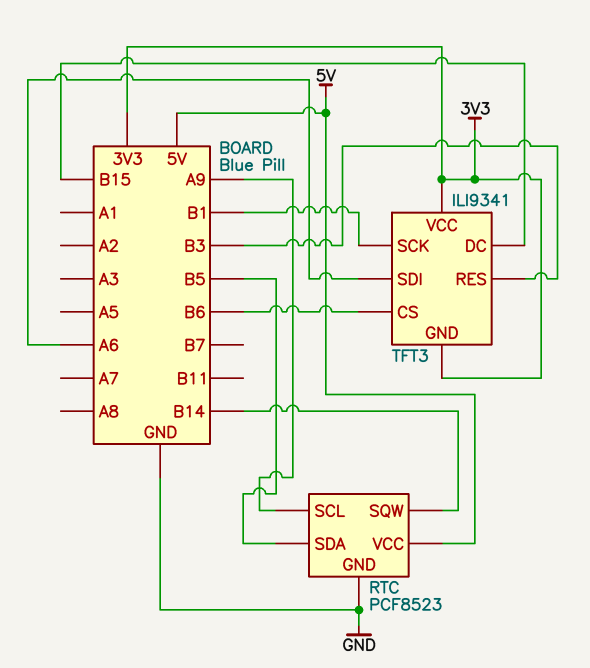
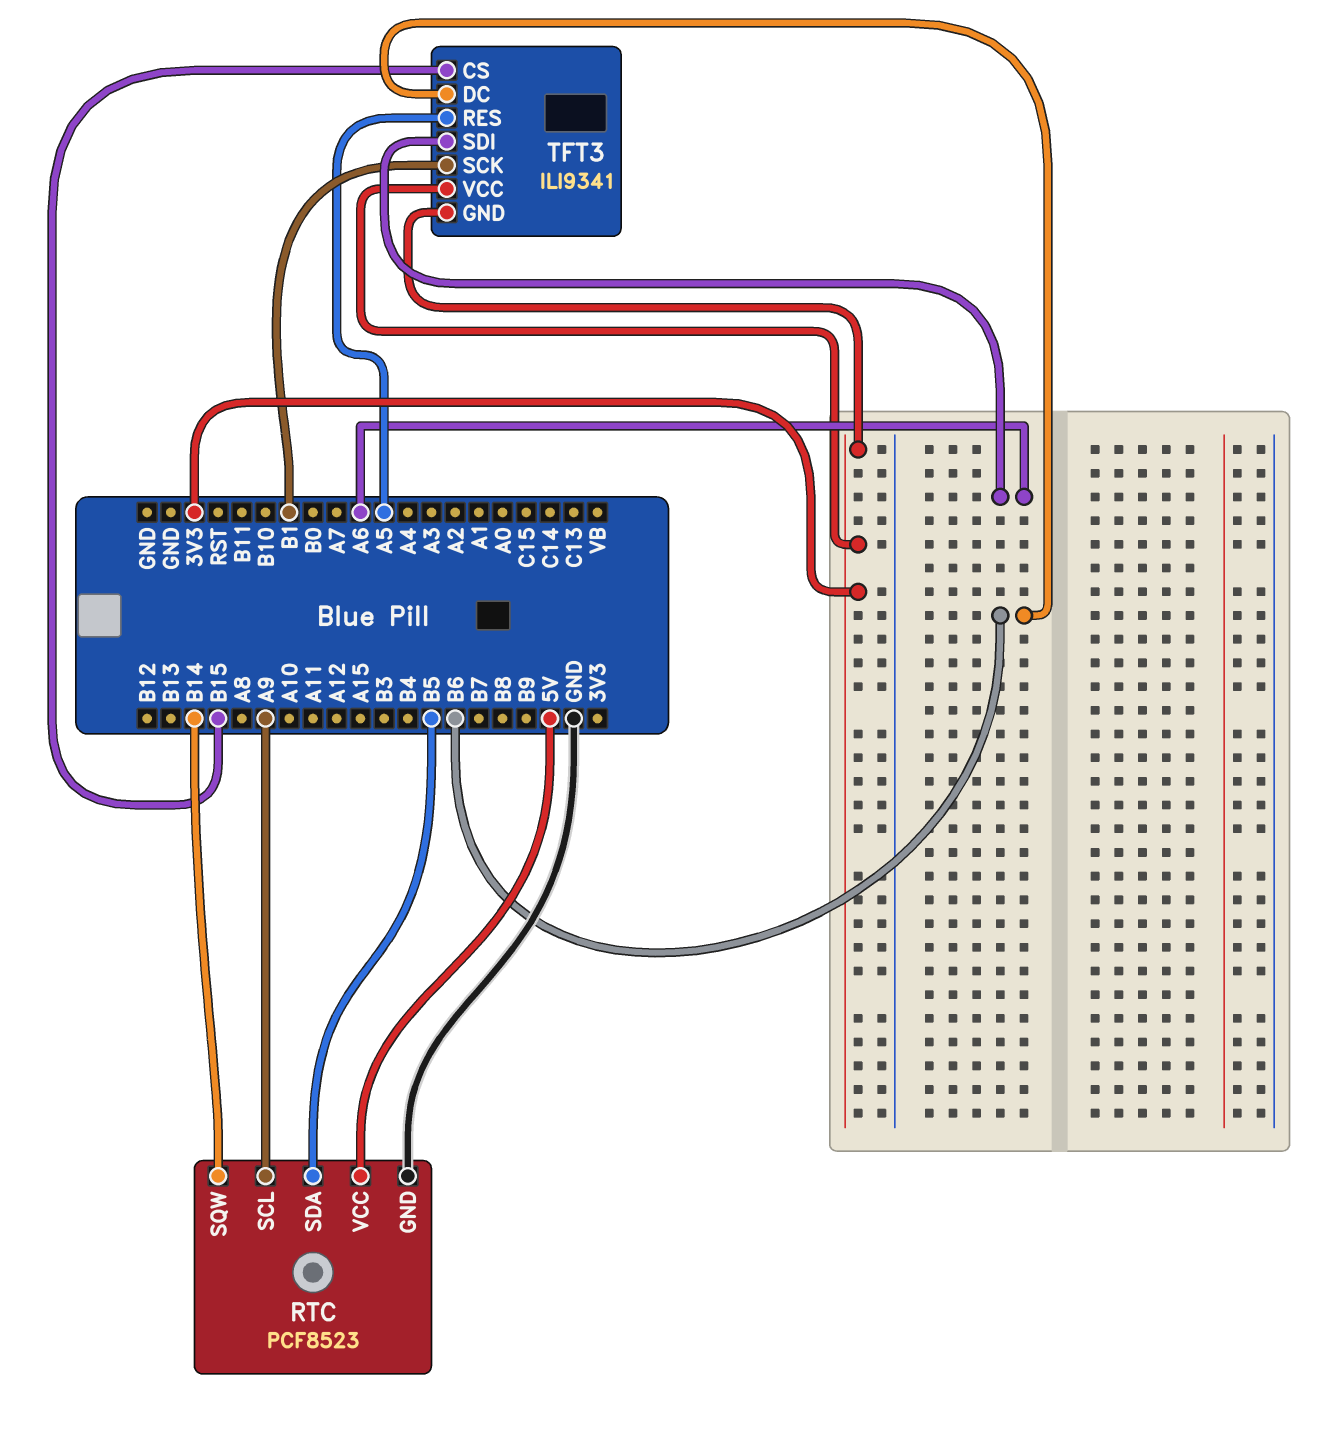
TFT3 pin CS: B6 -> B15
TFT3 pin DC: B15 -> B6
TFT3 pin RES: B3 -> A5

